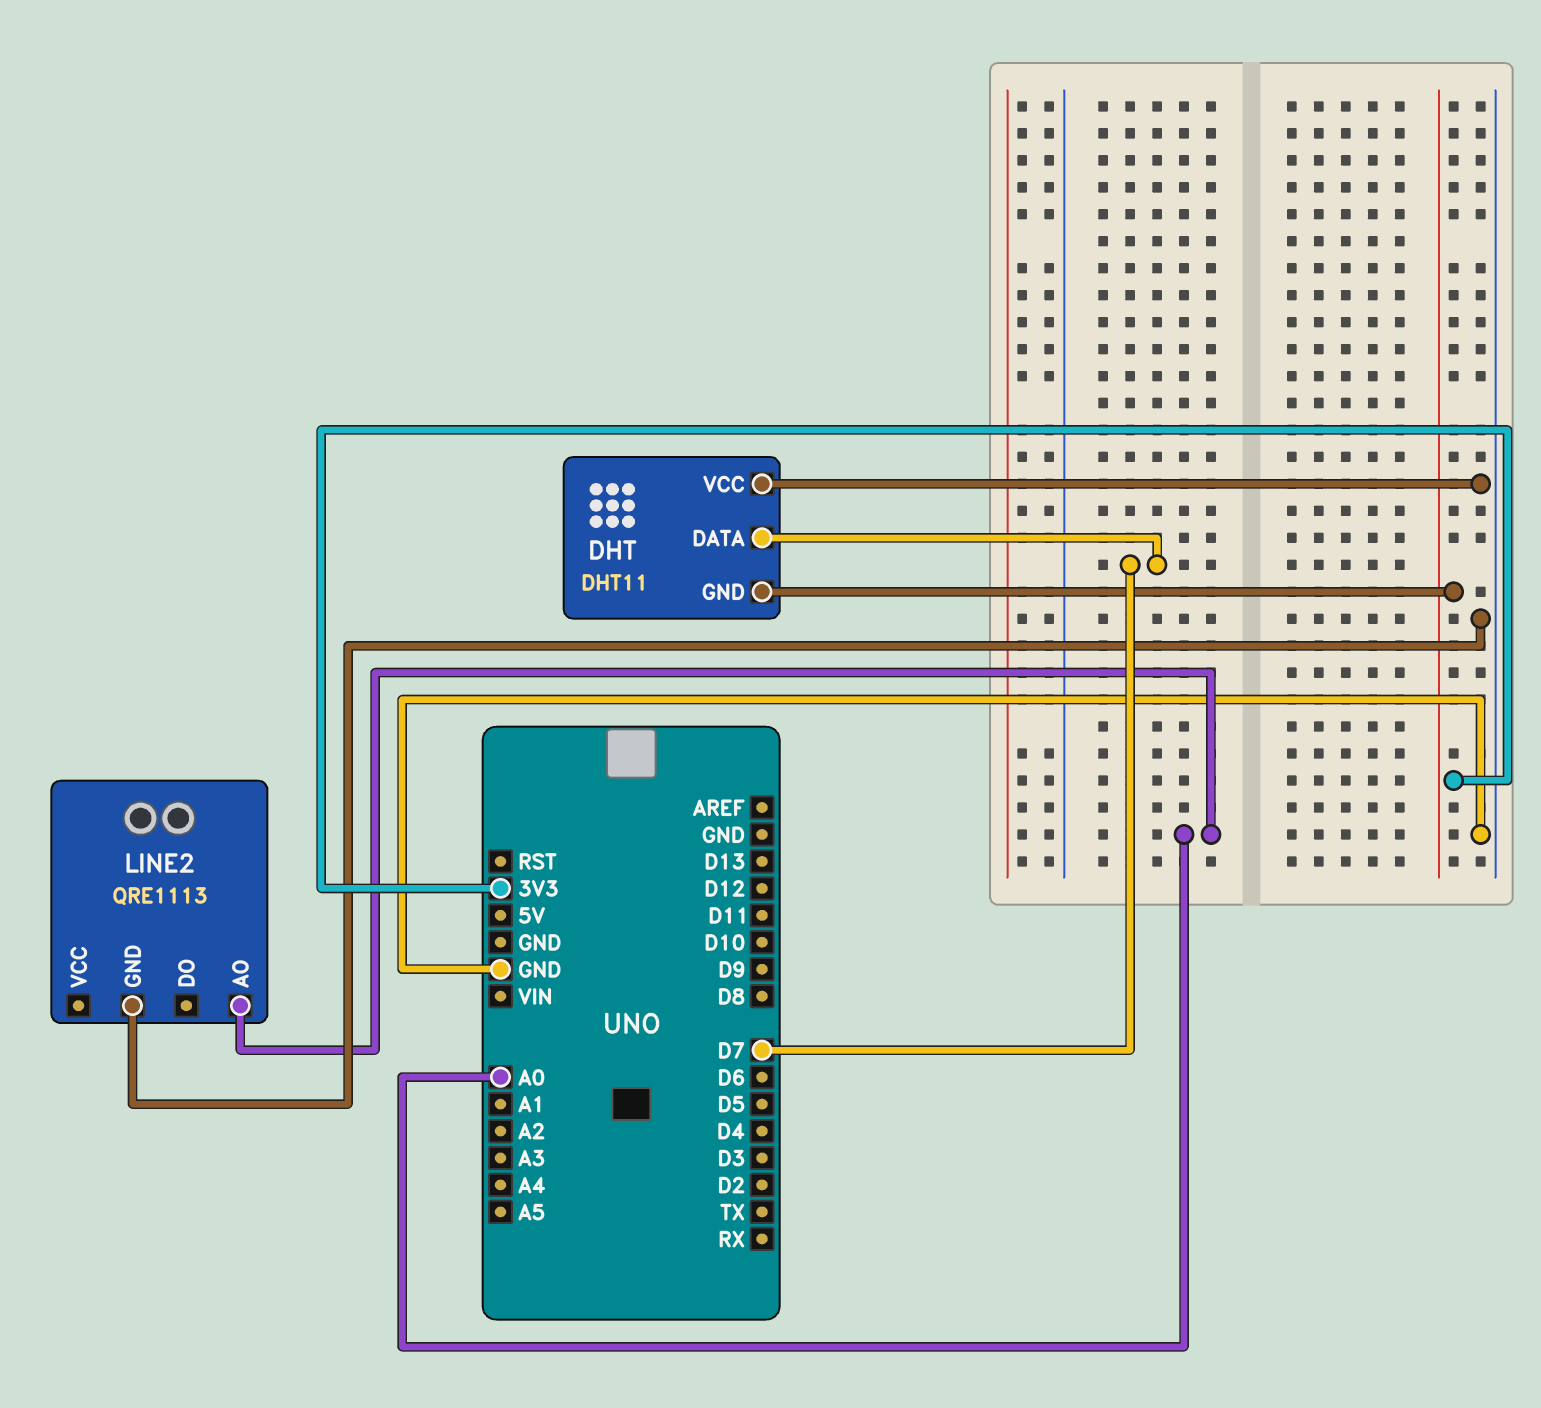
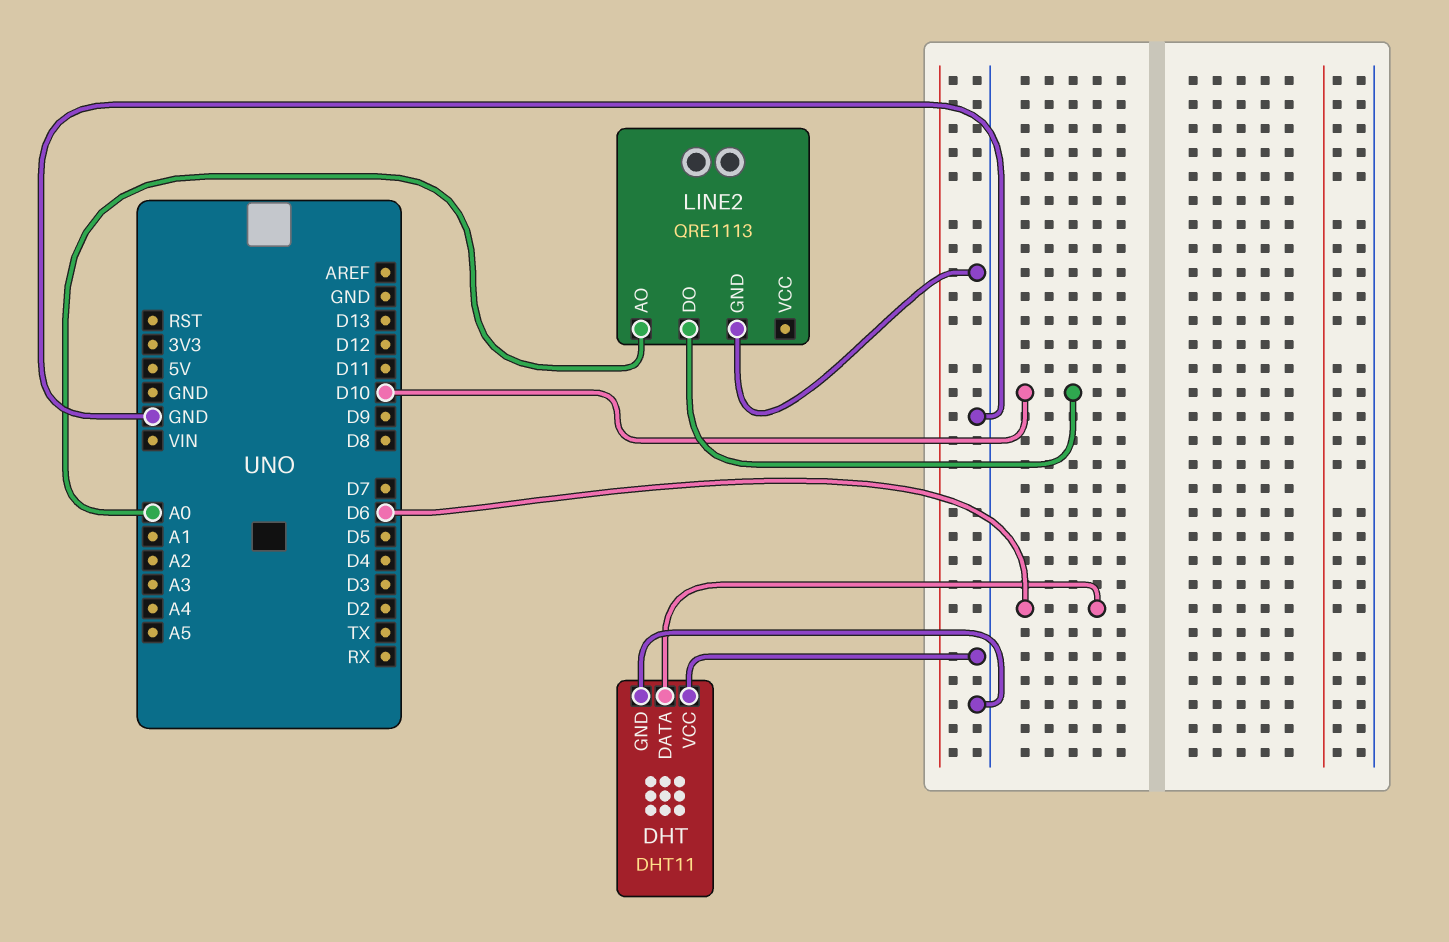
DHT pin DATA: D7 -> D6
DHT pin GND: 3V3 -> GND
LINE2 pin DO: none -> D10

